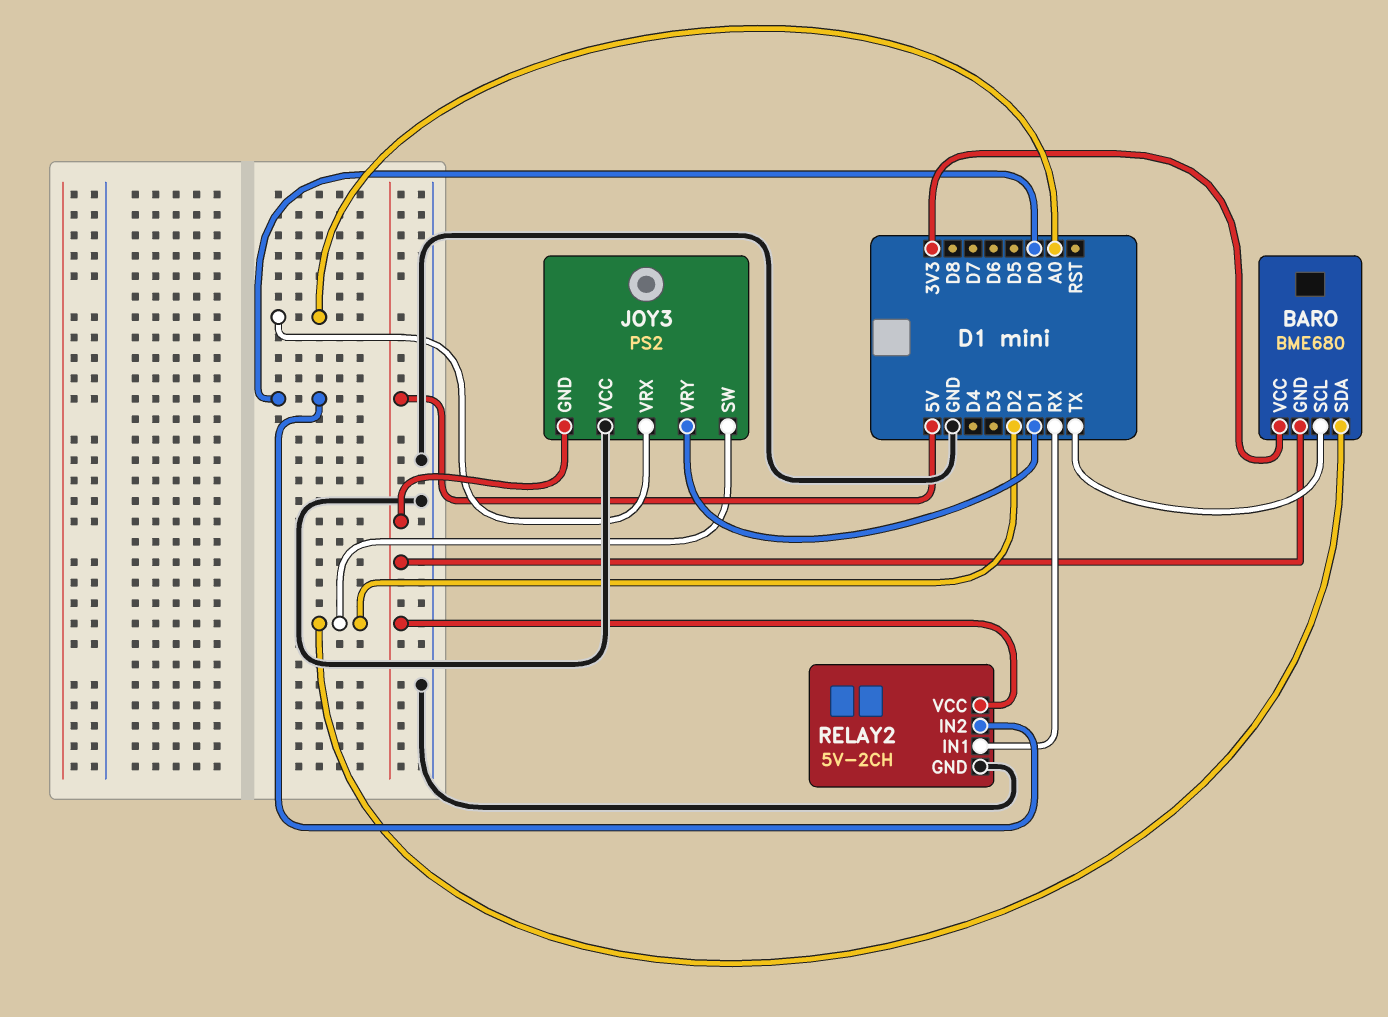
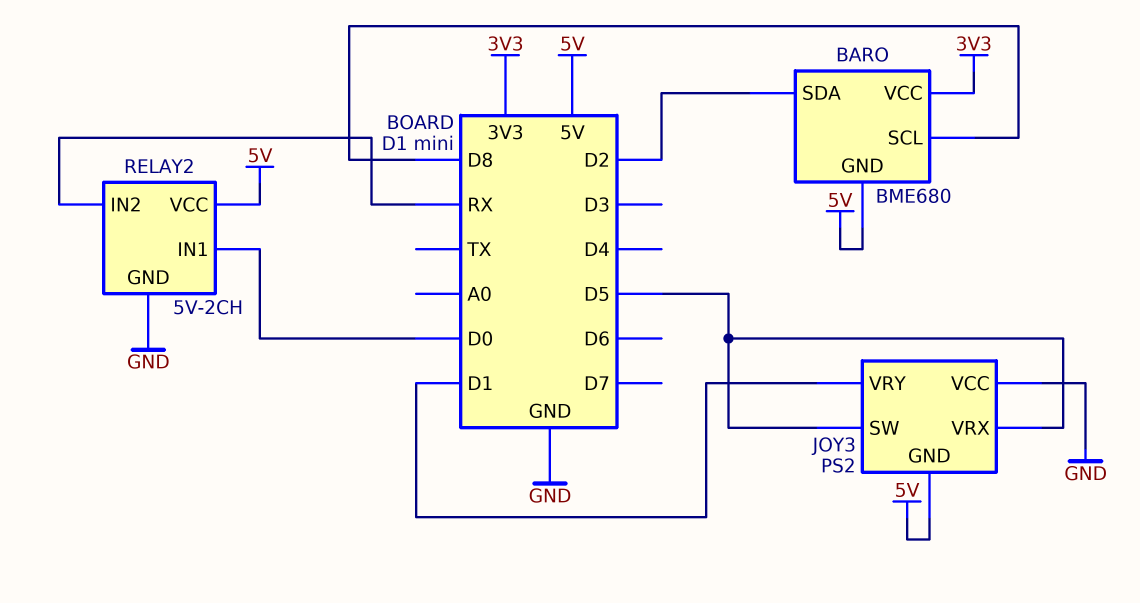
BARO pin SCL: TX -> D8
JOY3 pin SW: D2 -> D5
JOY3 pin VRX: A0 -> D5
RELAY2 pin IN1: RX -> D0
RELAY2 pin IN2: D0 -> RX

